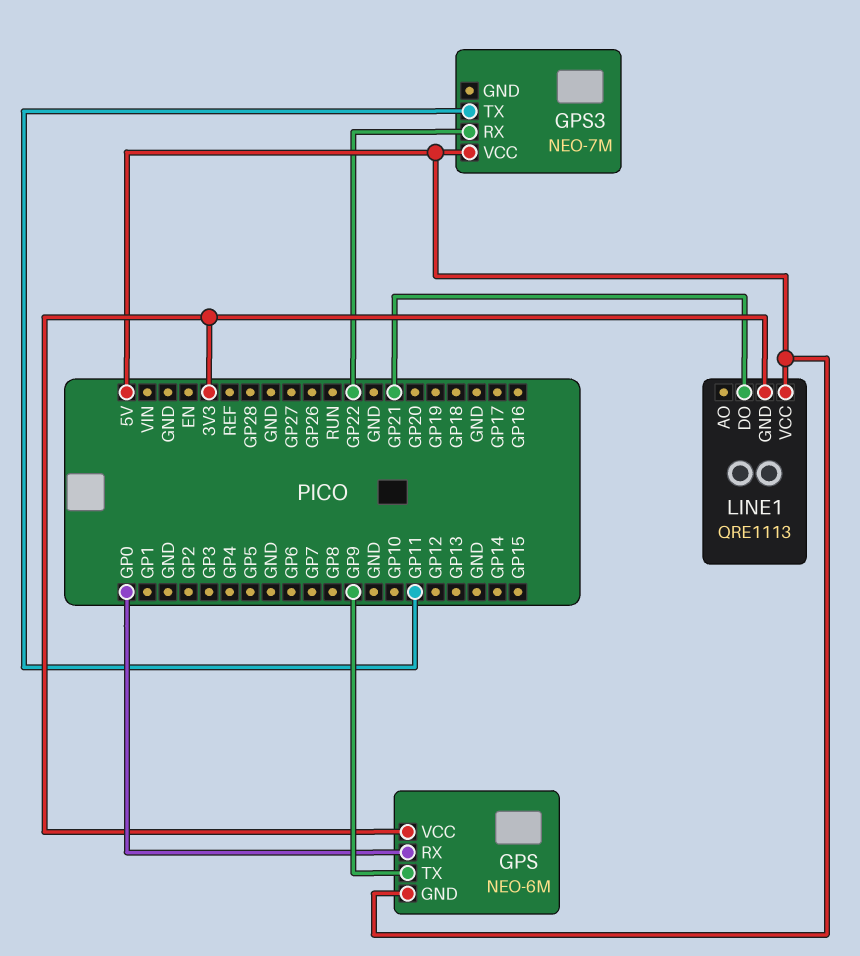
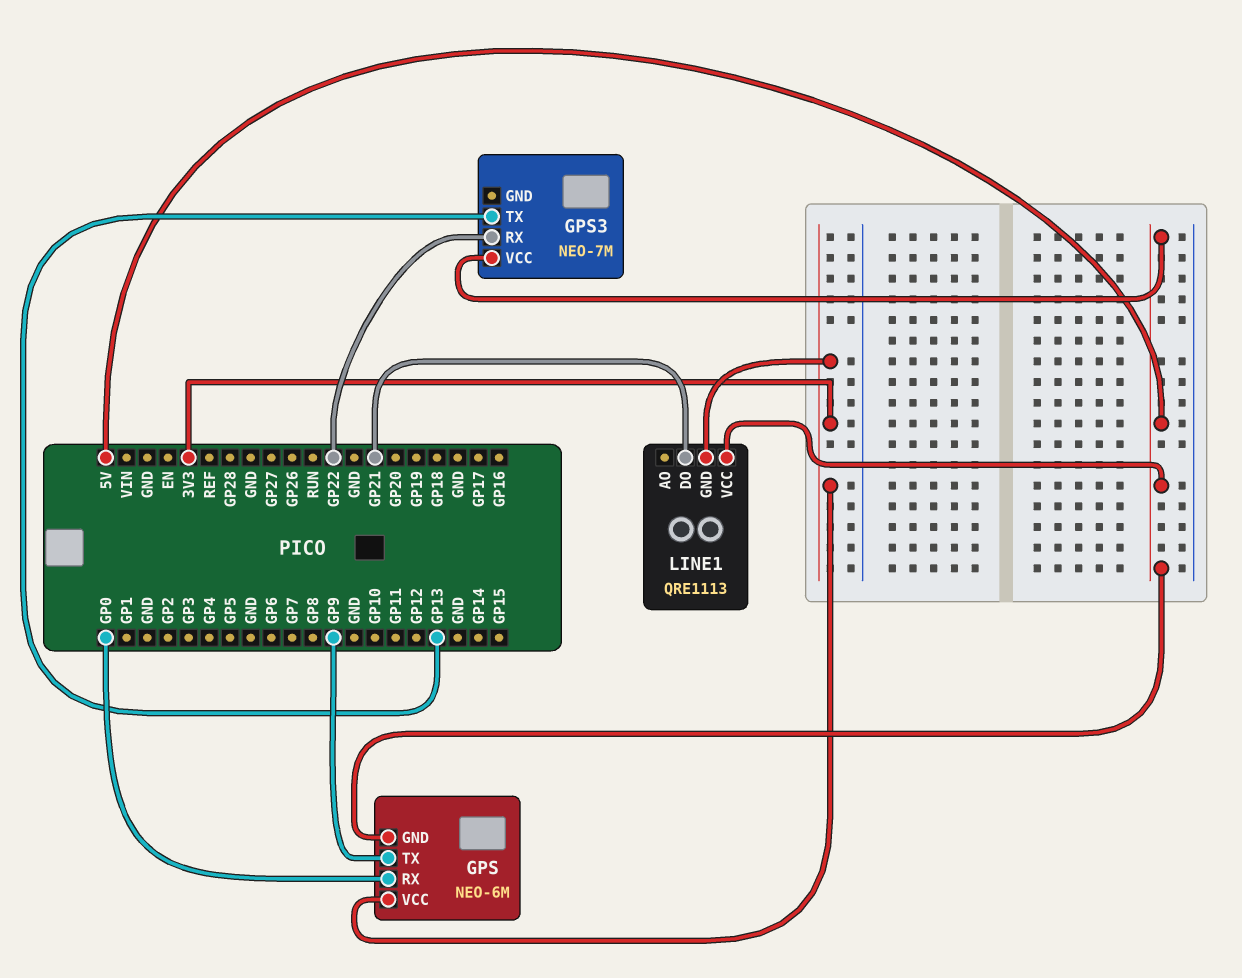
GPS3 pin TX: GP11 -> GP13

